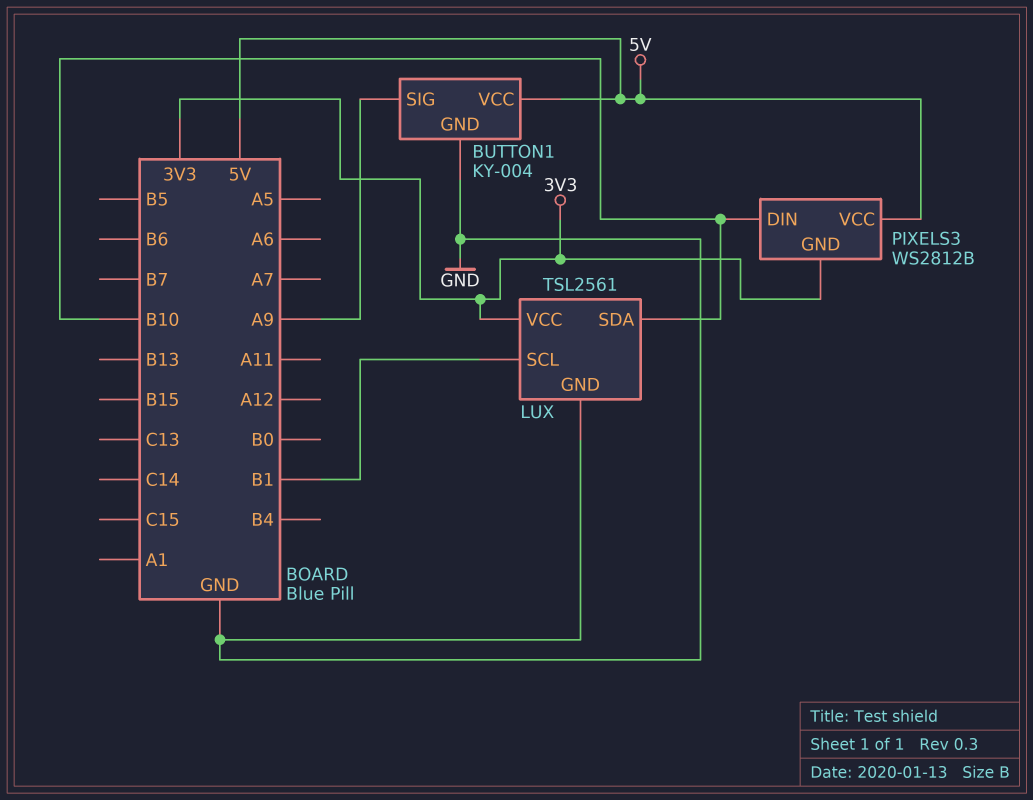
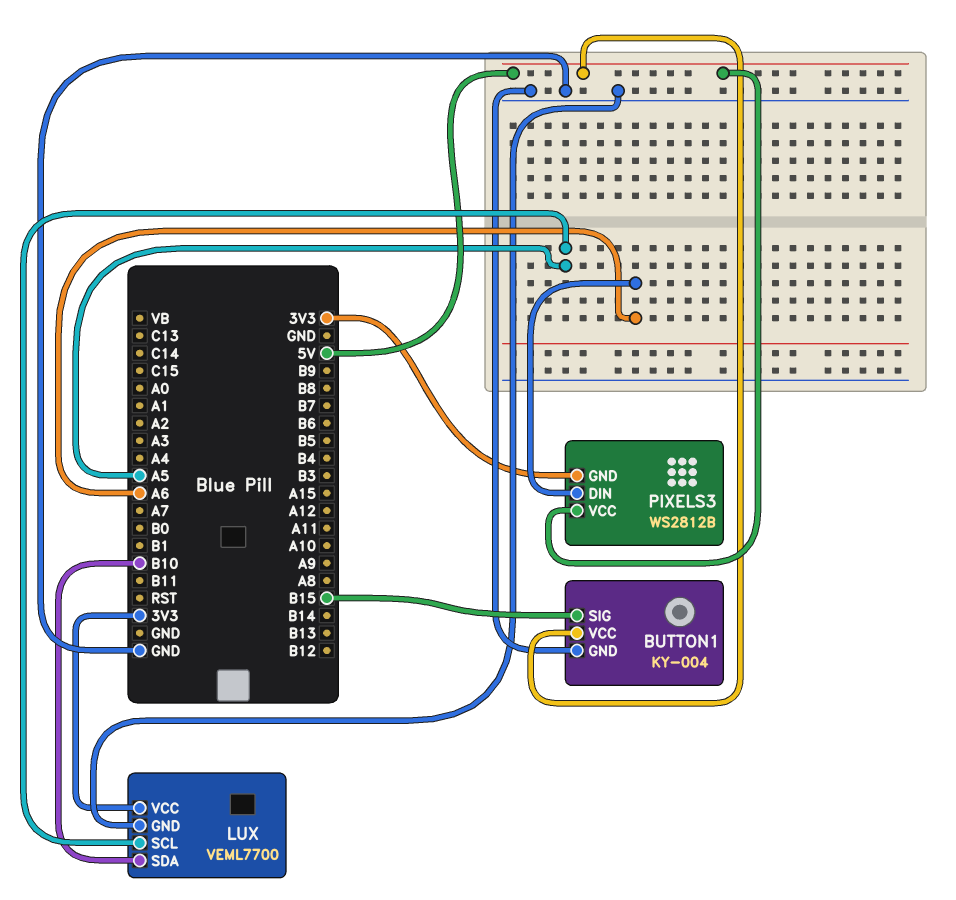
BUTTON1 pin SIG: A9 -> B15
LUX: TSL2561 -> VEML7700
LUX pin SCL: B1 -> A5
PIXELS3 pin DIN: B10 -> A6

